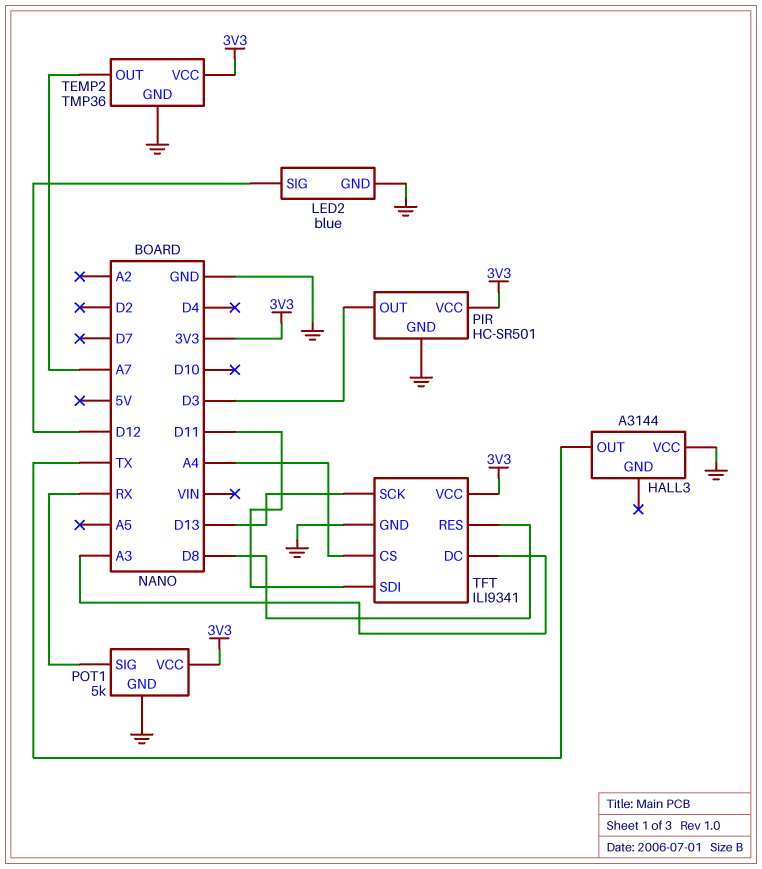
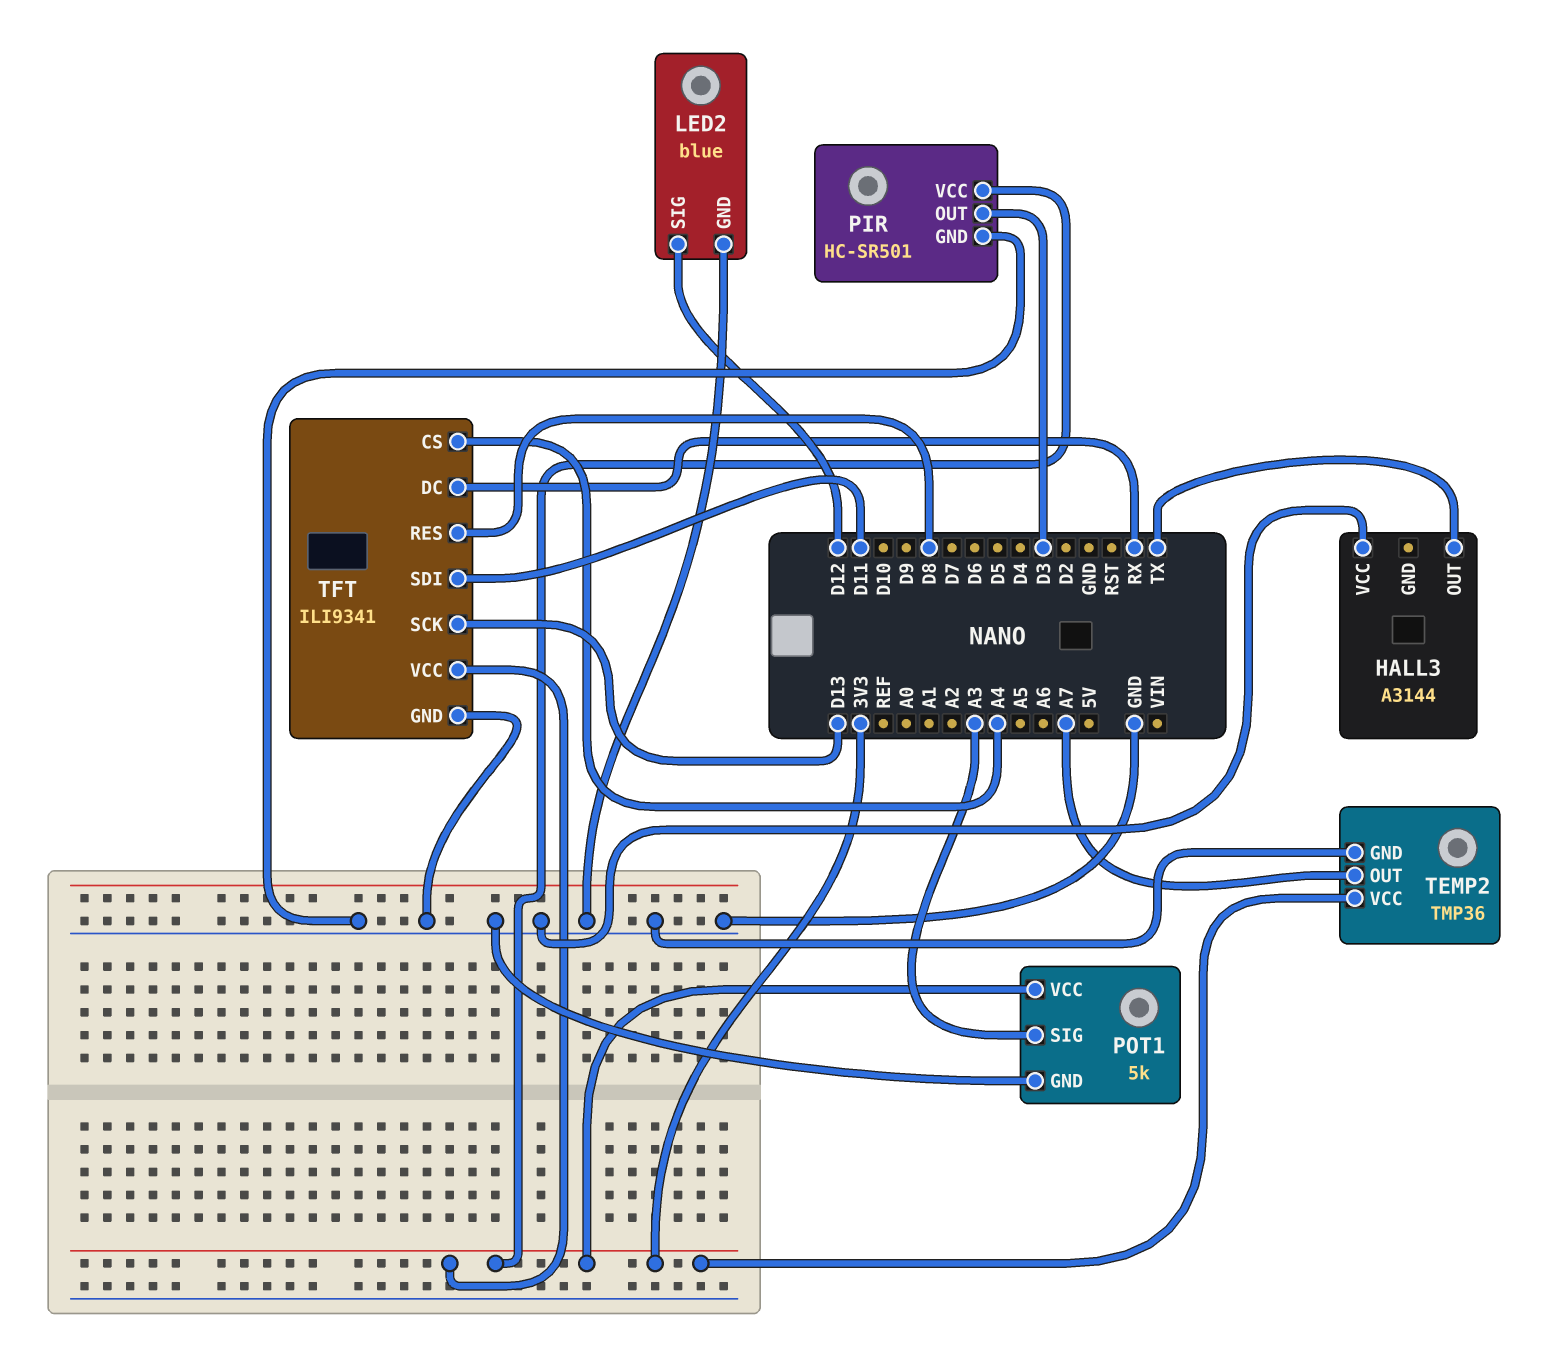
POT1 pin SIG: RX -> A3
TFT pin DC: A3 -> RX

